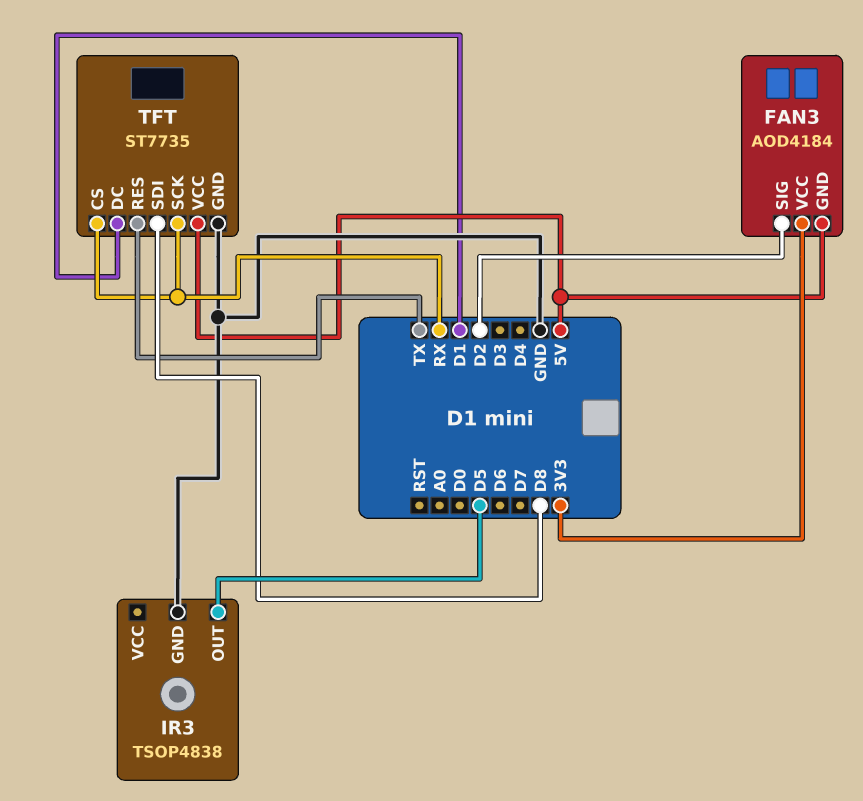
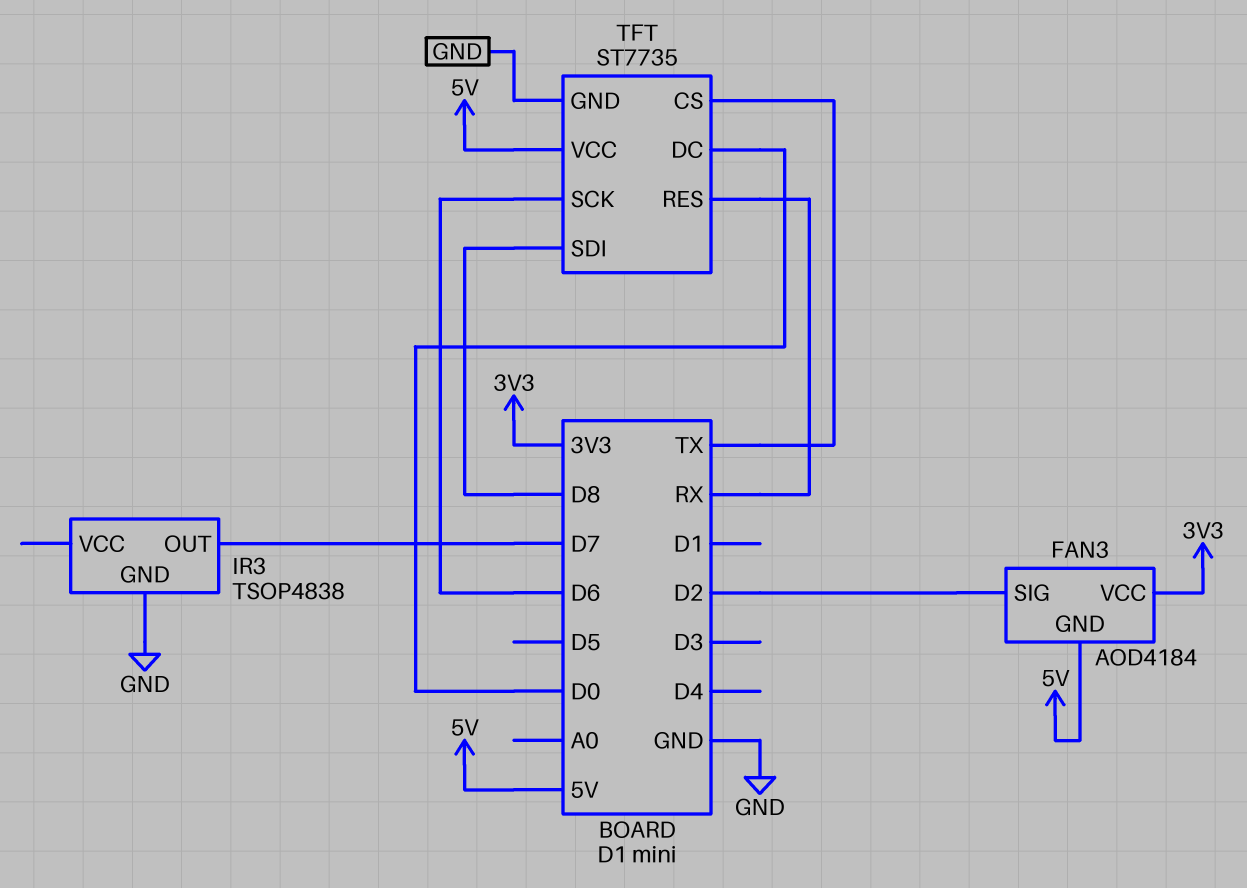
IR3 pin OUT: D5 -> D7
TFT pin CS: RX -> TX
TFT pin DC: D1 -> D0
TFT pin RES: TX -> RX
TFT pin SCK: RX -> D6

